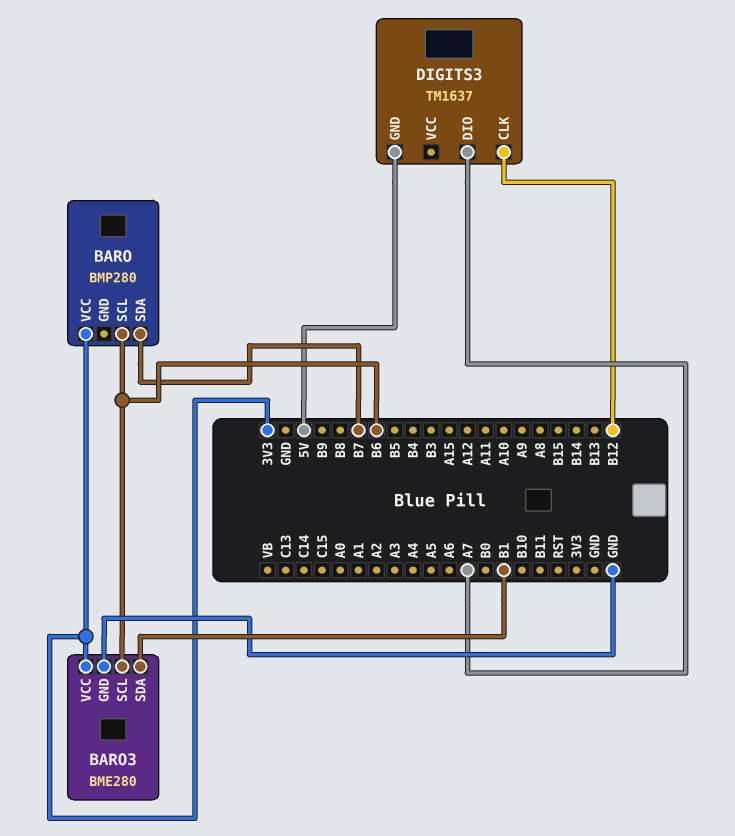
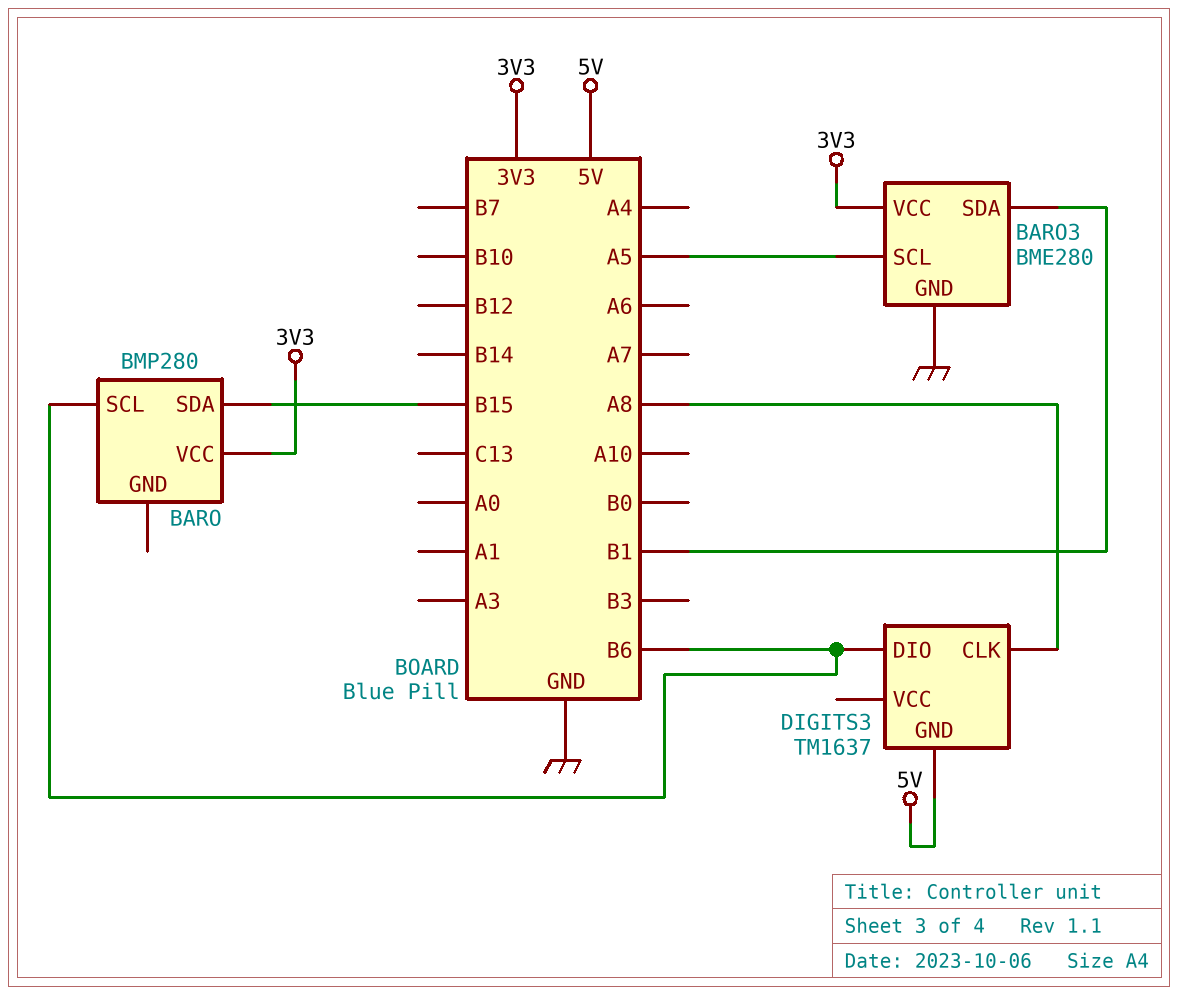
BARO pin SDA: B7 -> B15
BARO3 pin SCL: B6 -> A5
DIGITS3 pin CLK: B12 -> A8
DIGITS3 pin DIO: A7 -> B6

